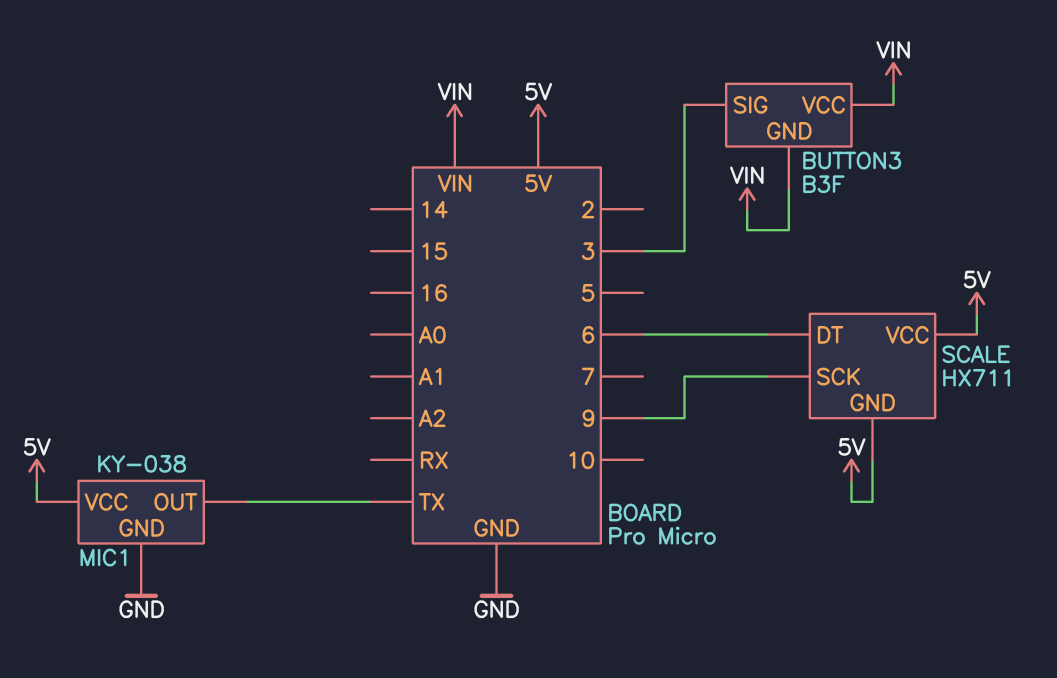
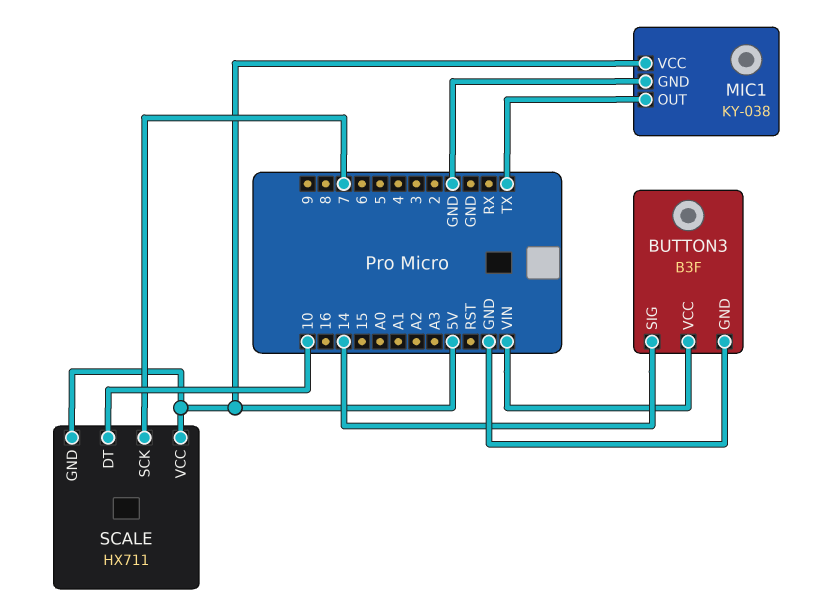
BUTTON3 pin GND: VIN -> GND
BUTTON3 pin SIG: 3 -> 14
SCALE pin DT: 6 -> 10
SCALE pin SCK: 9 -> 7

